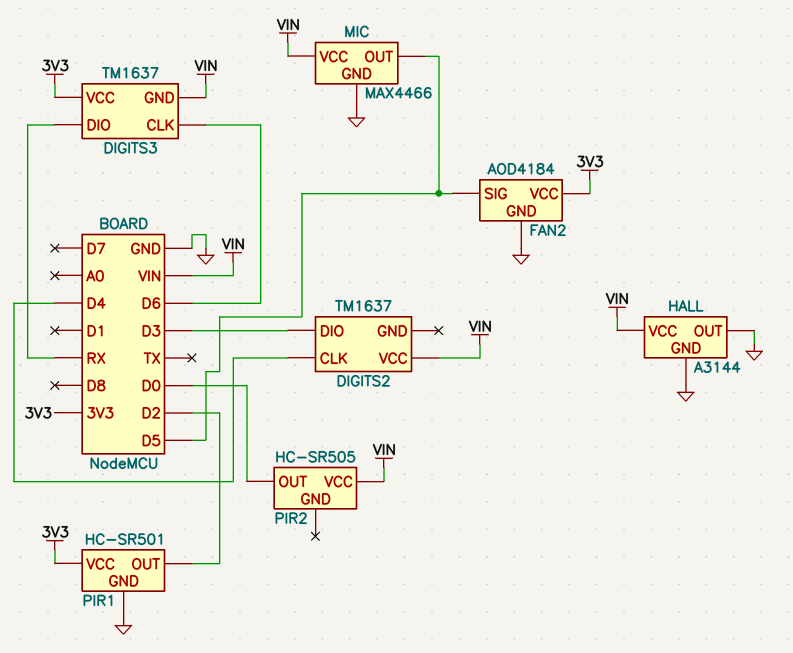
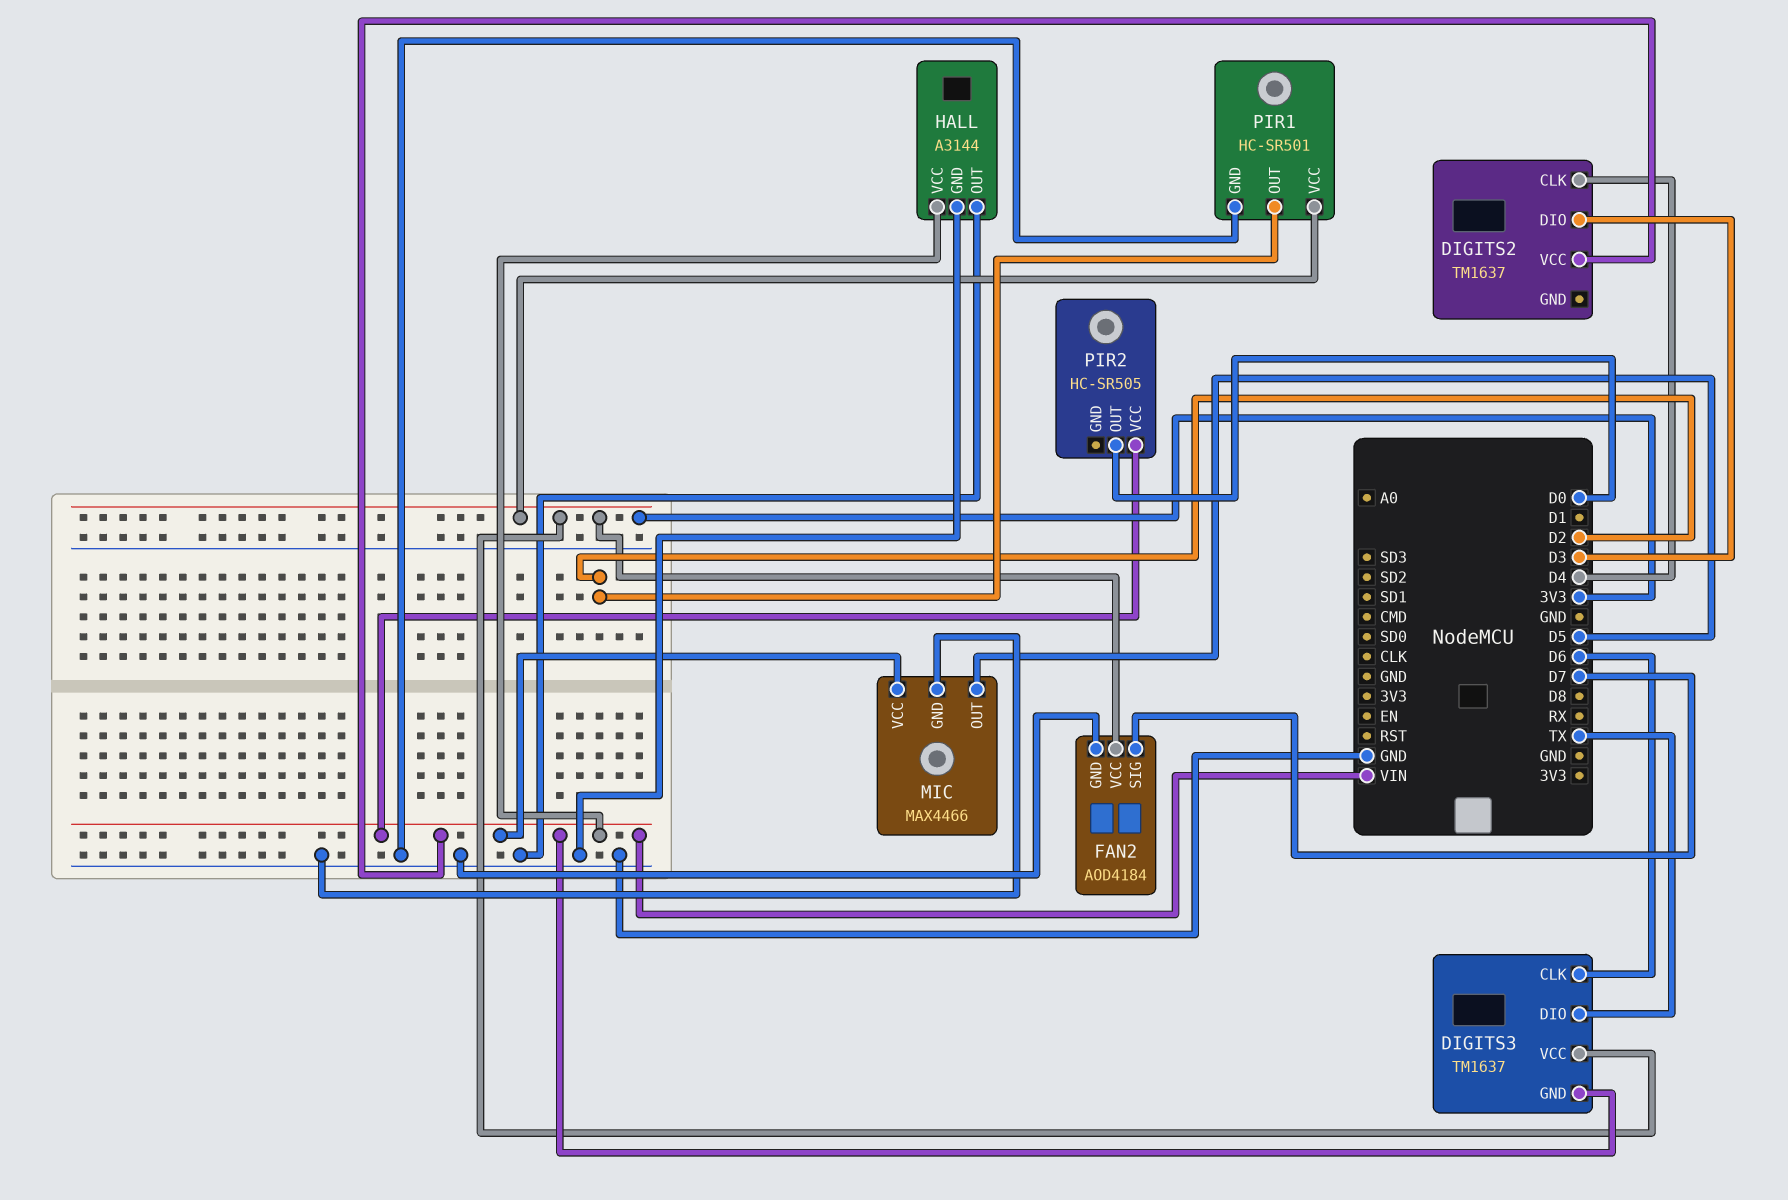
DIGITS3 pin DIO: RX -> TX
FAN2 pin SIG: D5 -> D7

